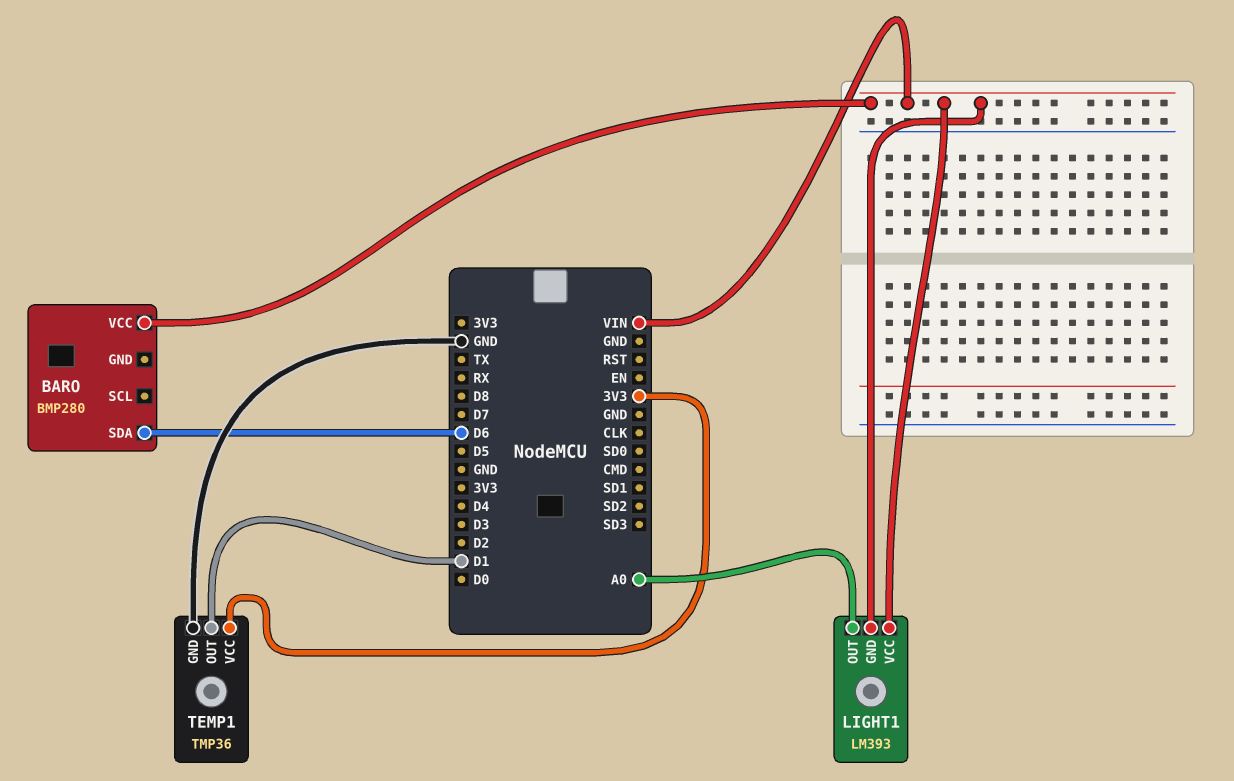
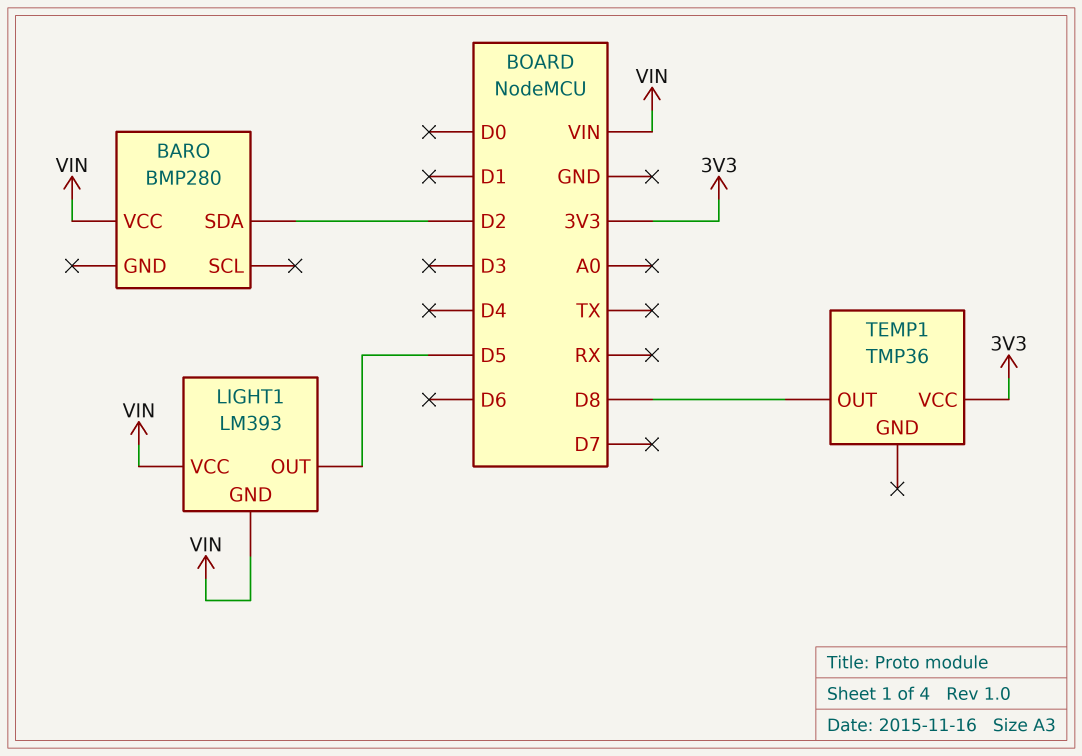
BARO pin SDA: D6 -> D2
LIGHT1 pin OUT: A0 -> D5
TEMP1 pin GND: GND -> none
TEMP1 pin OUT: D1 -> D8

